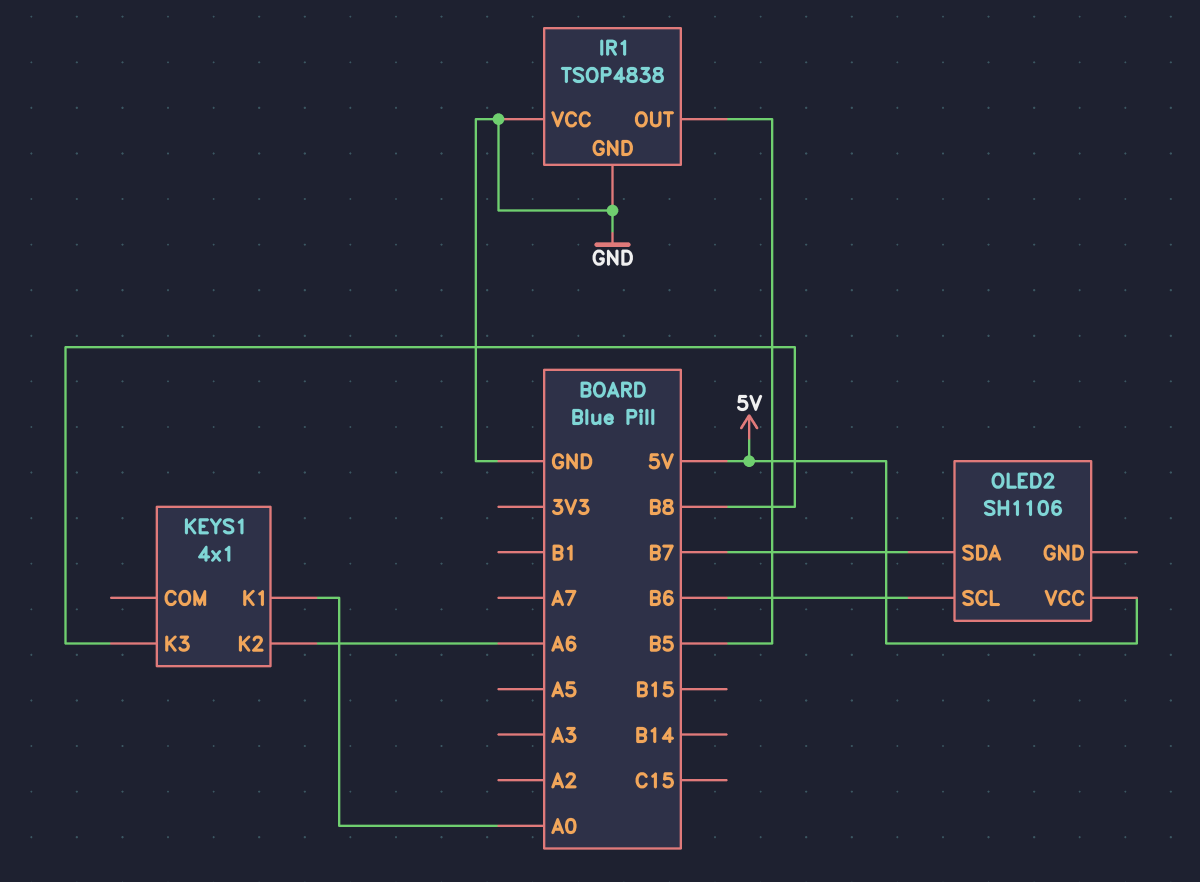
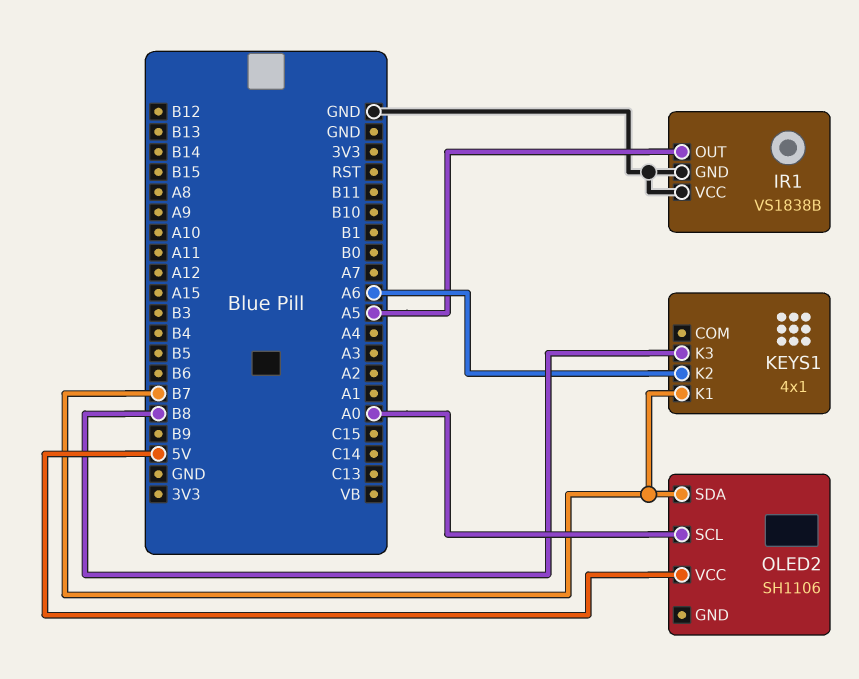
IR1: TSOP4838 -> VS1838B
IR1 pin OUT: B5 -> A5
KEYS1 pin K1: A0 -> B7
OLED2 pin SCL: B6 -> A0

